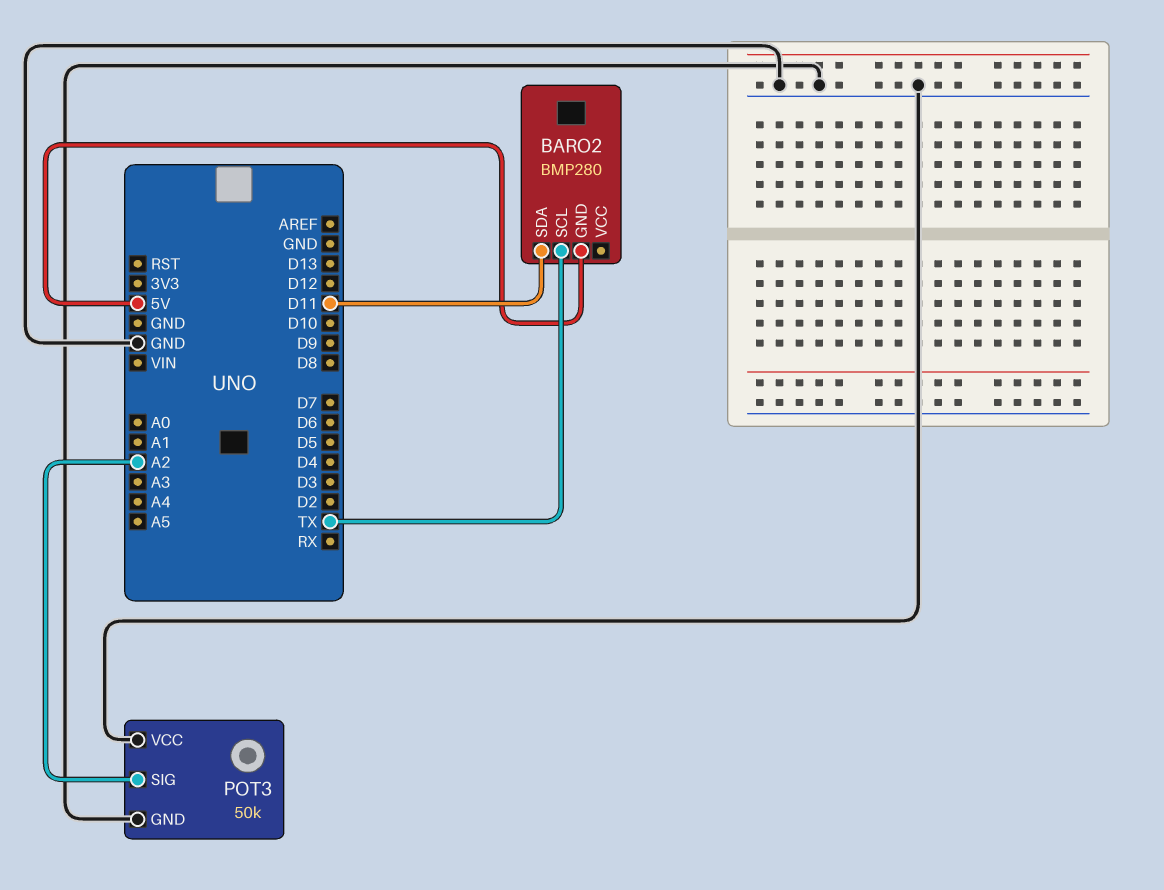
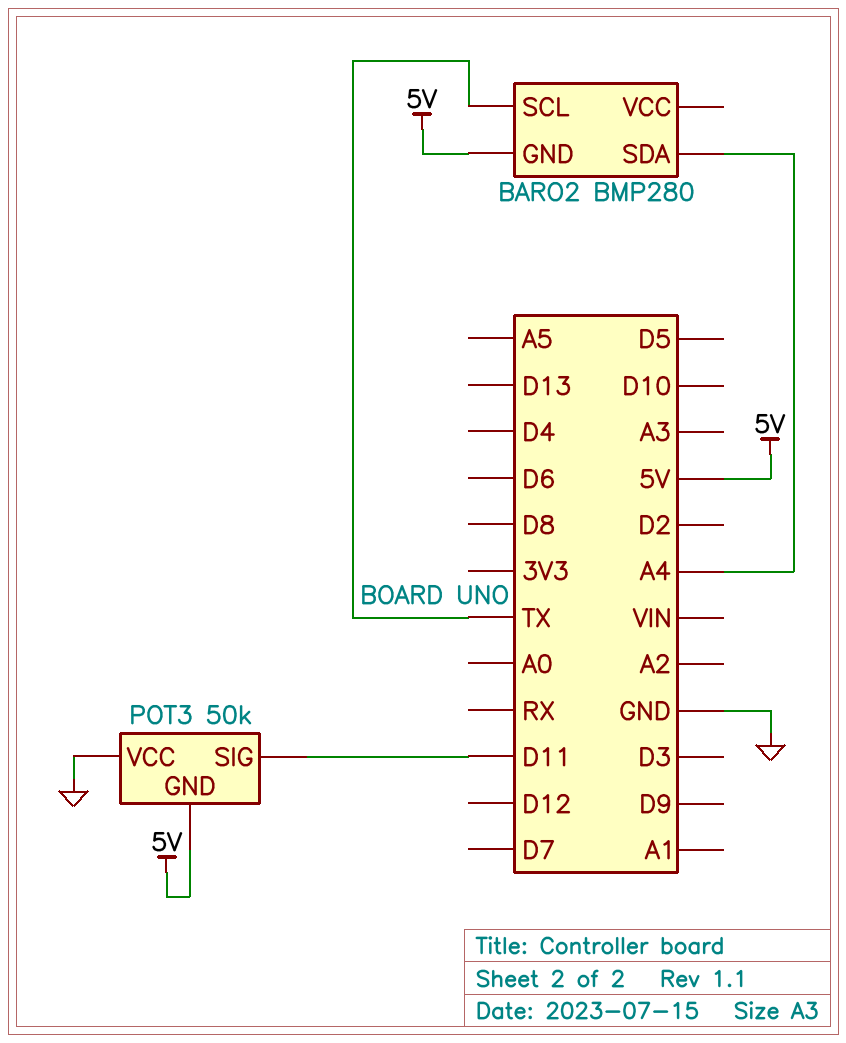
BARO2 pin SDA: D11 -> A4
POT3 pin GND: GND -> 5V
POT3 pin SIG: A2 -> D11

